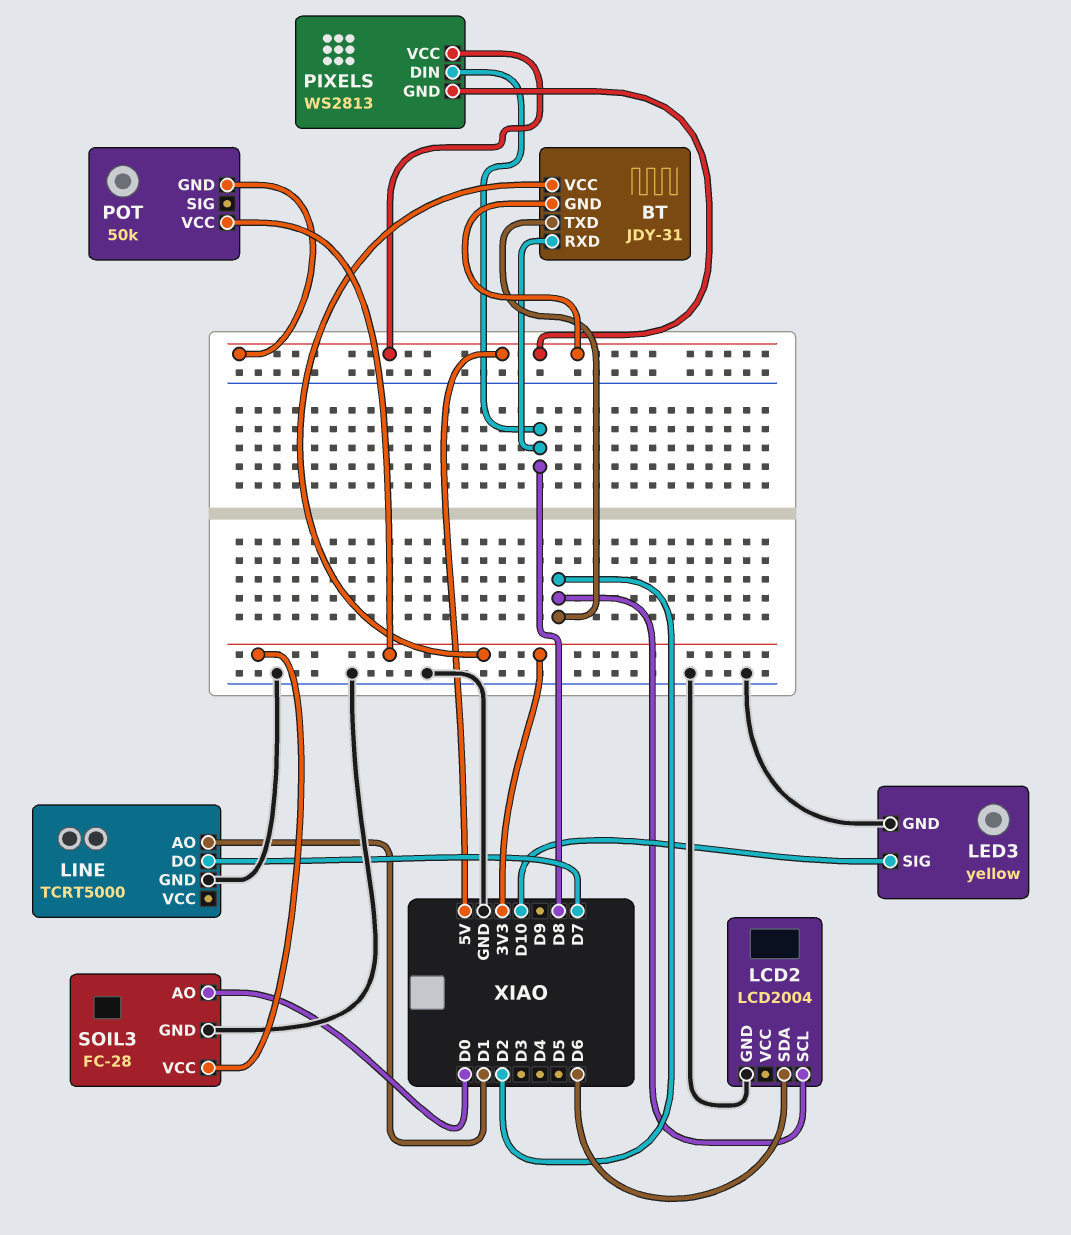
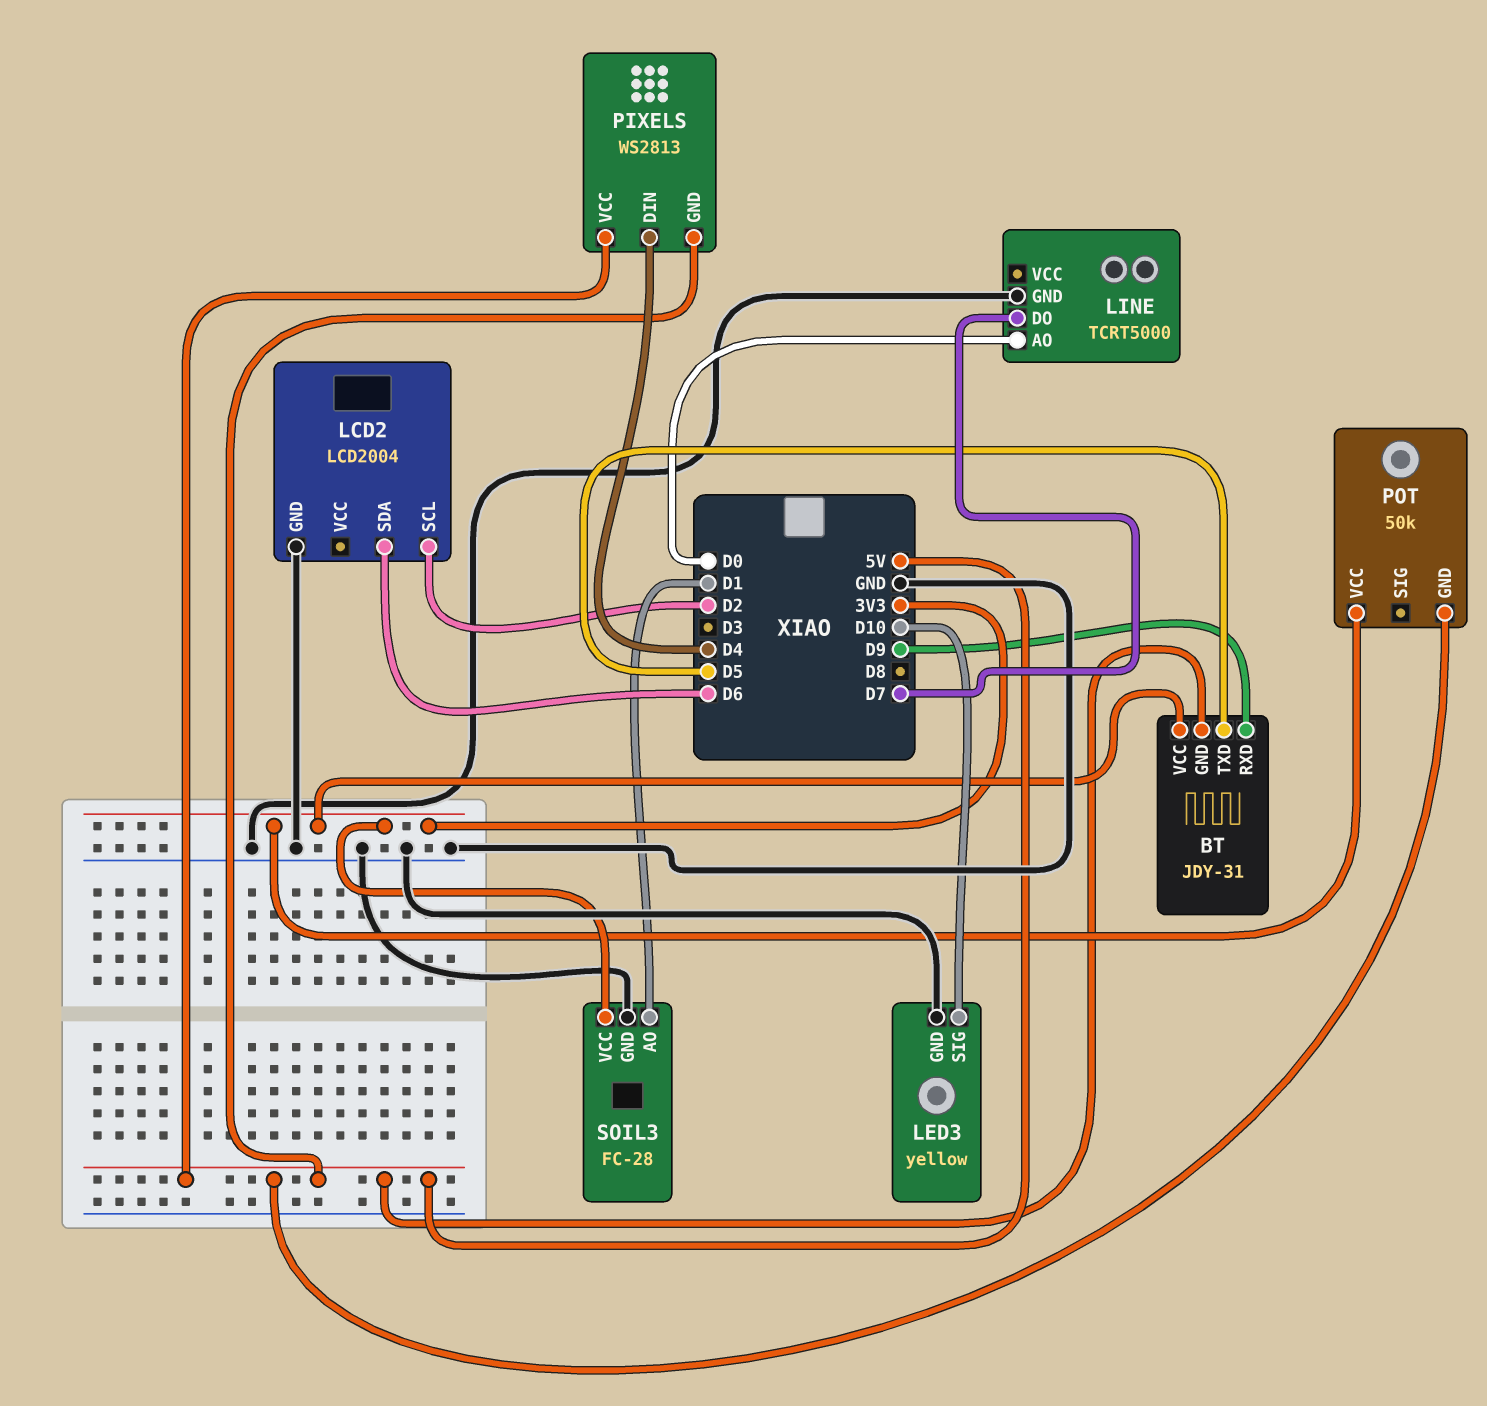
BT pin RXD: D8 -> D9
BT pin TXD: D2 -> D5
LINE pin AO: D1 -> D0
PIXELS pin DIN: D8 -> D4
SOIL3 pin AO: D0 -> D1

